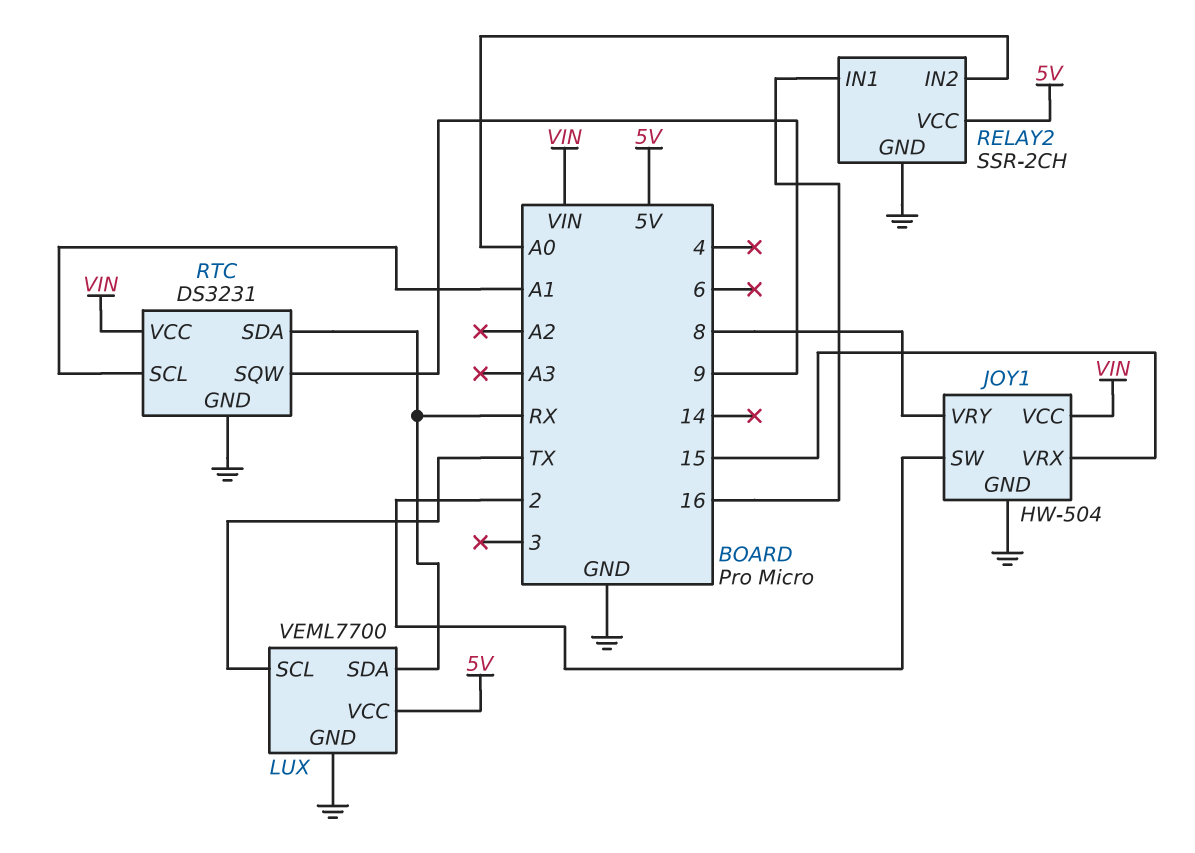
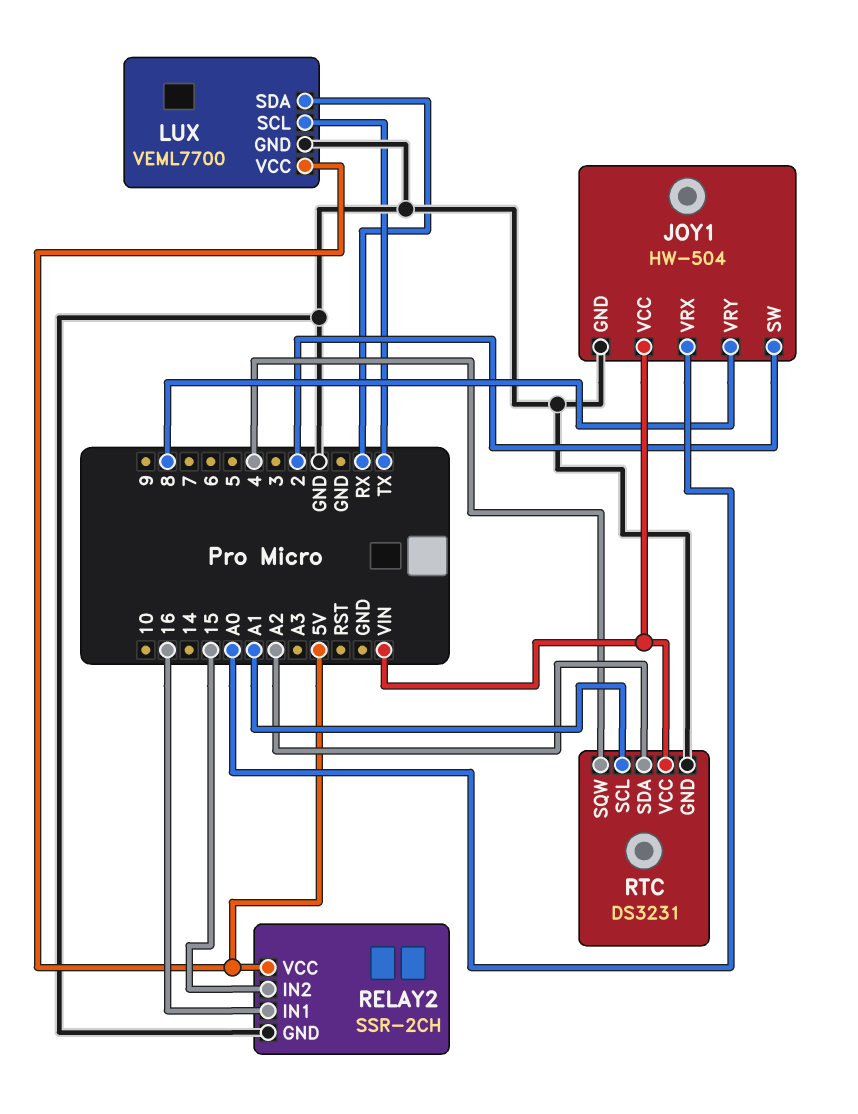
JOY1 pin VRX: 15 -> A0
RELAY2 pin IN2: A0 -> 15
RTC pin SDA: RX -> A2
RTC pin SQW: 9 -> 4

